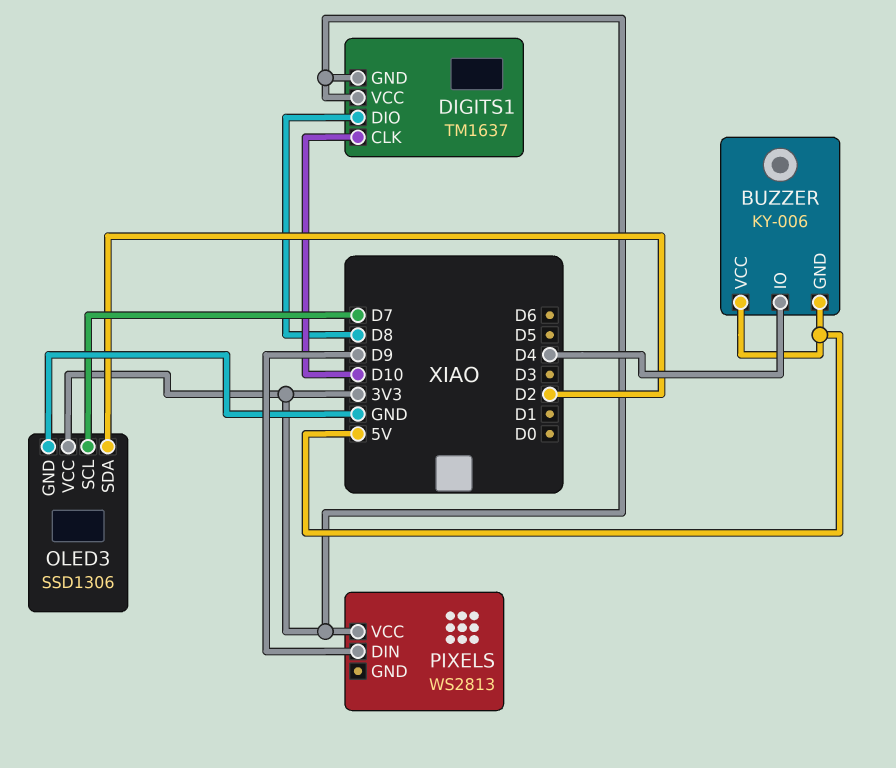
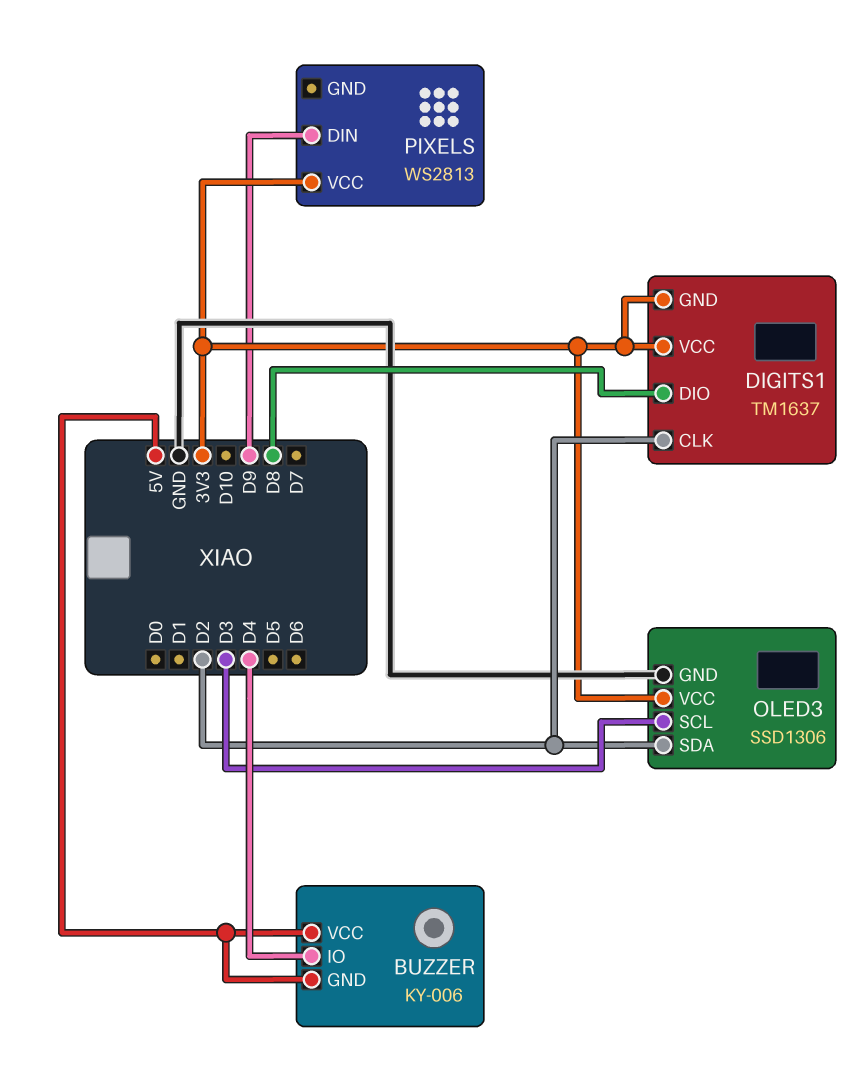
DIGITS1 pin CLK: D10 -> D2
OLED3 pin SCL: D7 -> D3

